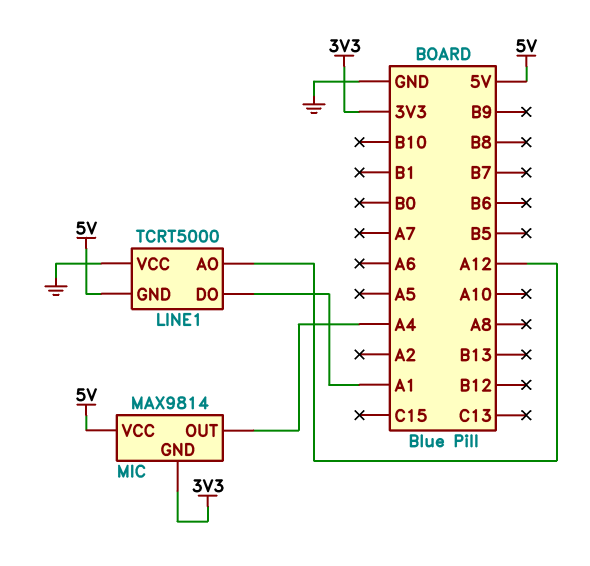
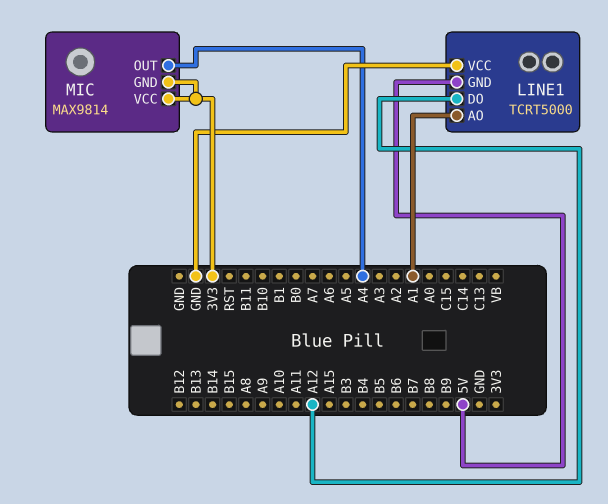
LINE1 pin AO: A12 -> A1
LINE1 pin DO: A1 -> A12
MIC pin VCC: 5V -> 3V3

